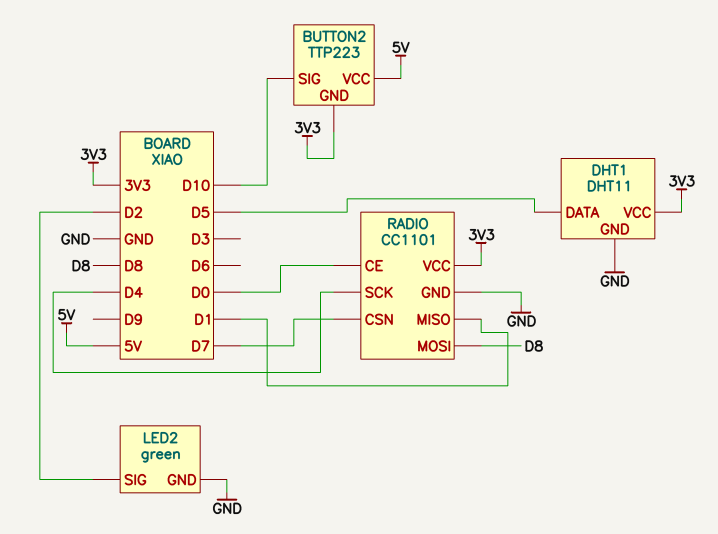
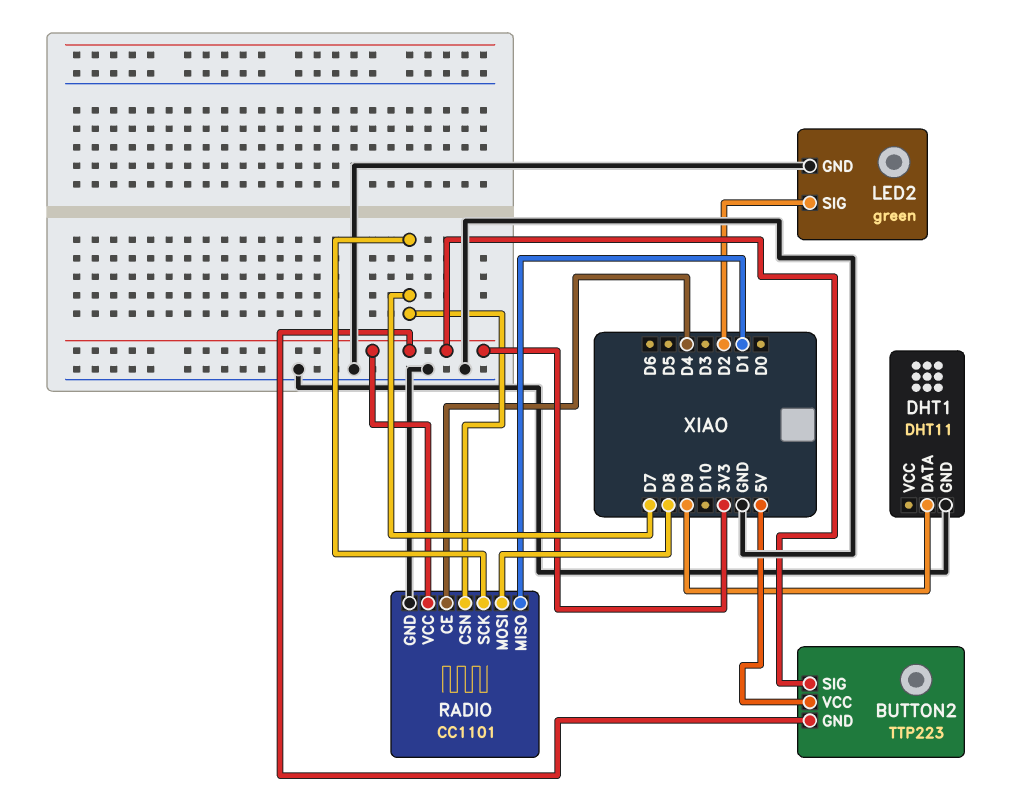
BUTTON2 pin SIG: D10 -> 3V3
DHT1 pin DATA: D5 -> D9
DHT1 pin VCC: 3V3 -> none
RADIO pin CE: D0 -> D4
RADIO pin SCK: D4 -> D7

